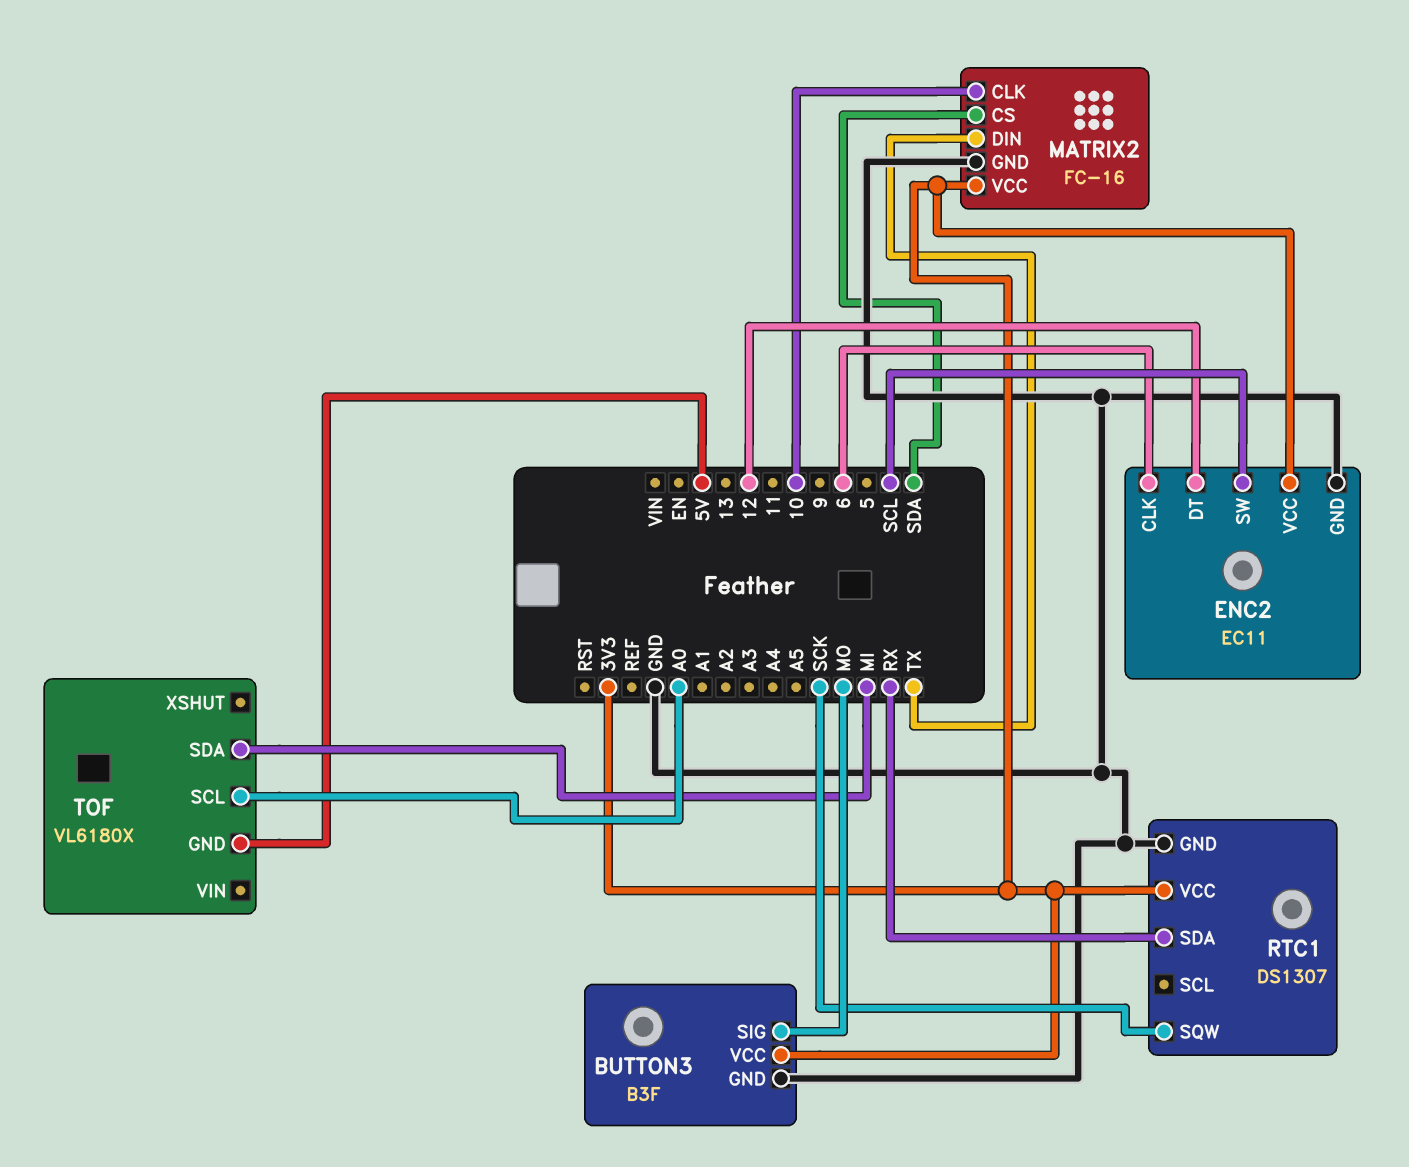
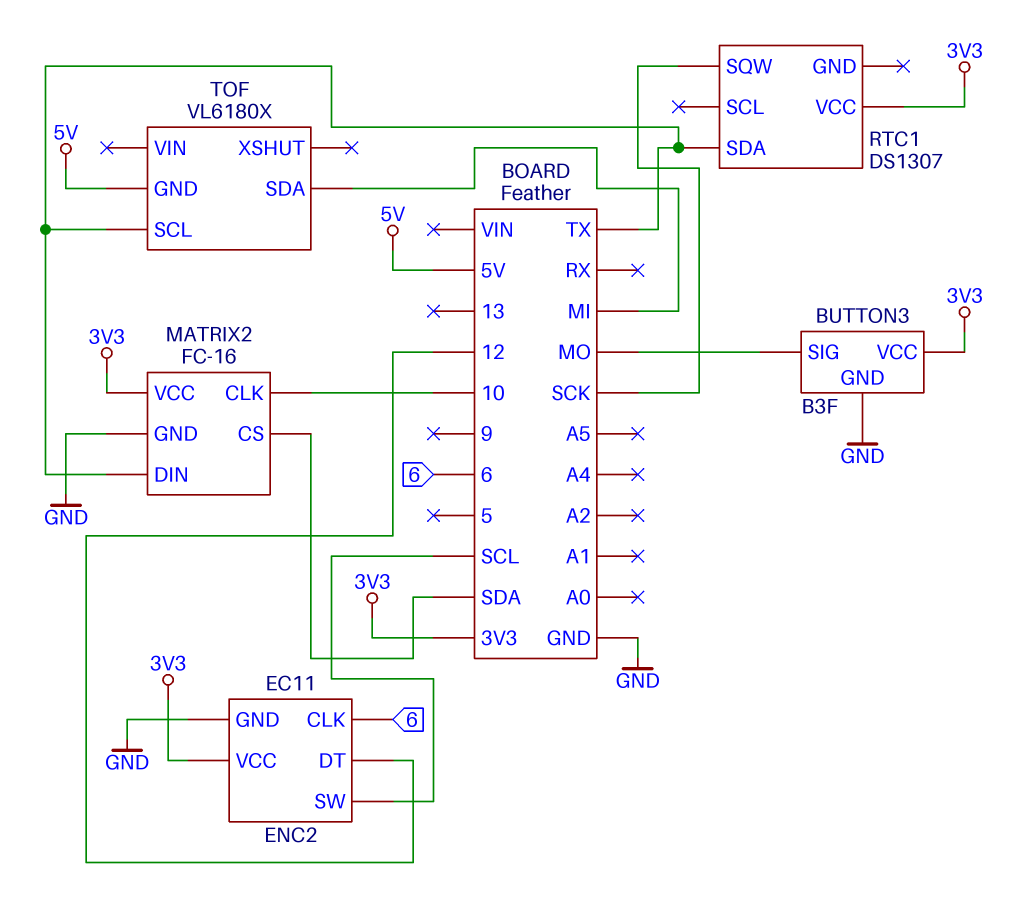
RTC1 pin GND: GND -> none
RTC1 pin SDA: RX -> TX
TOF pin SCL: A0 -> TX

